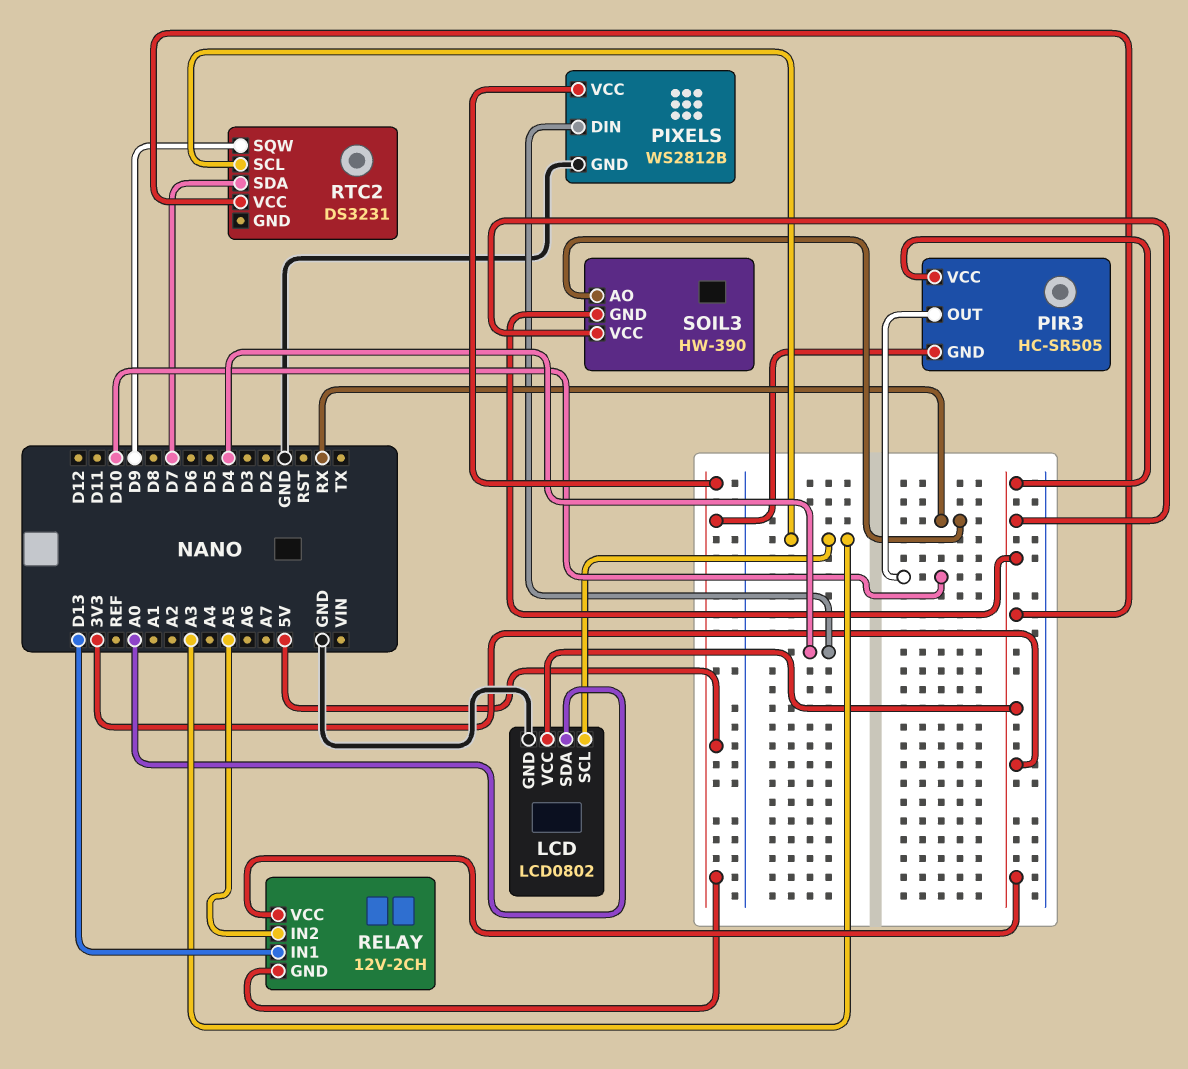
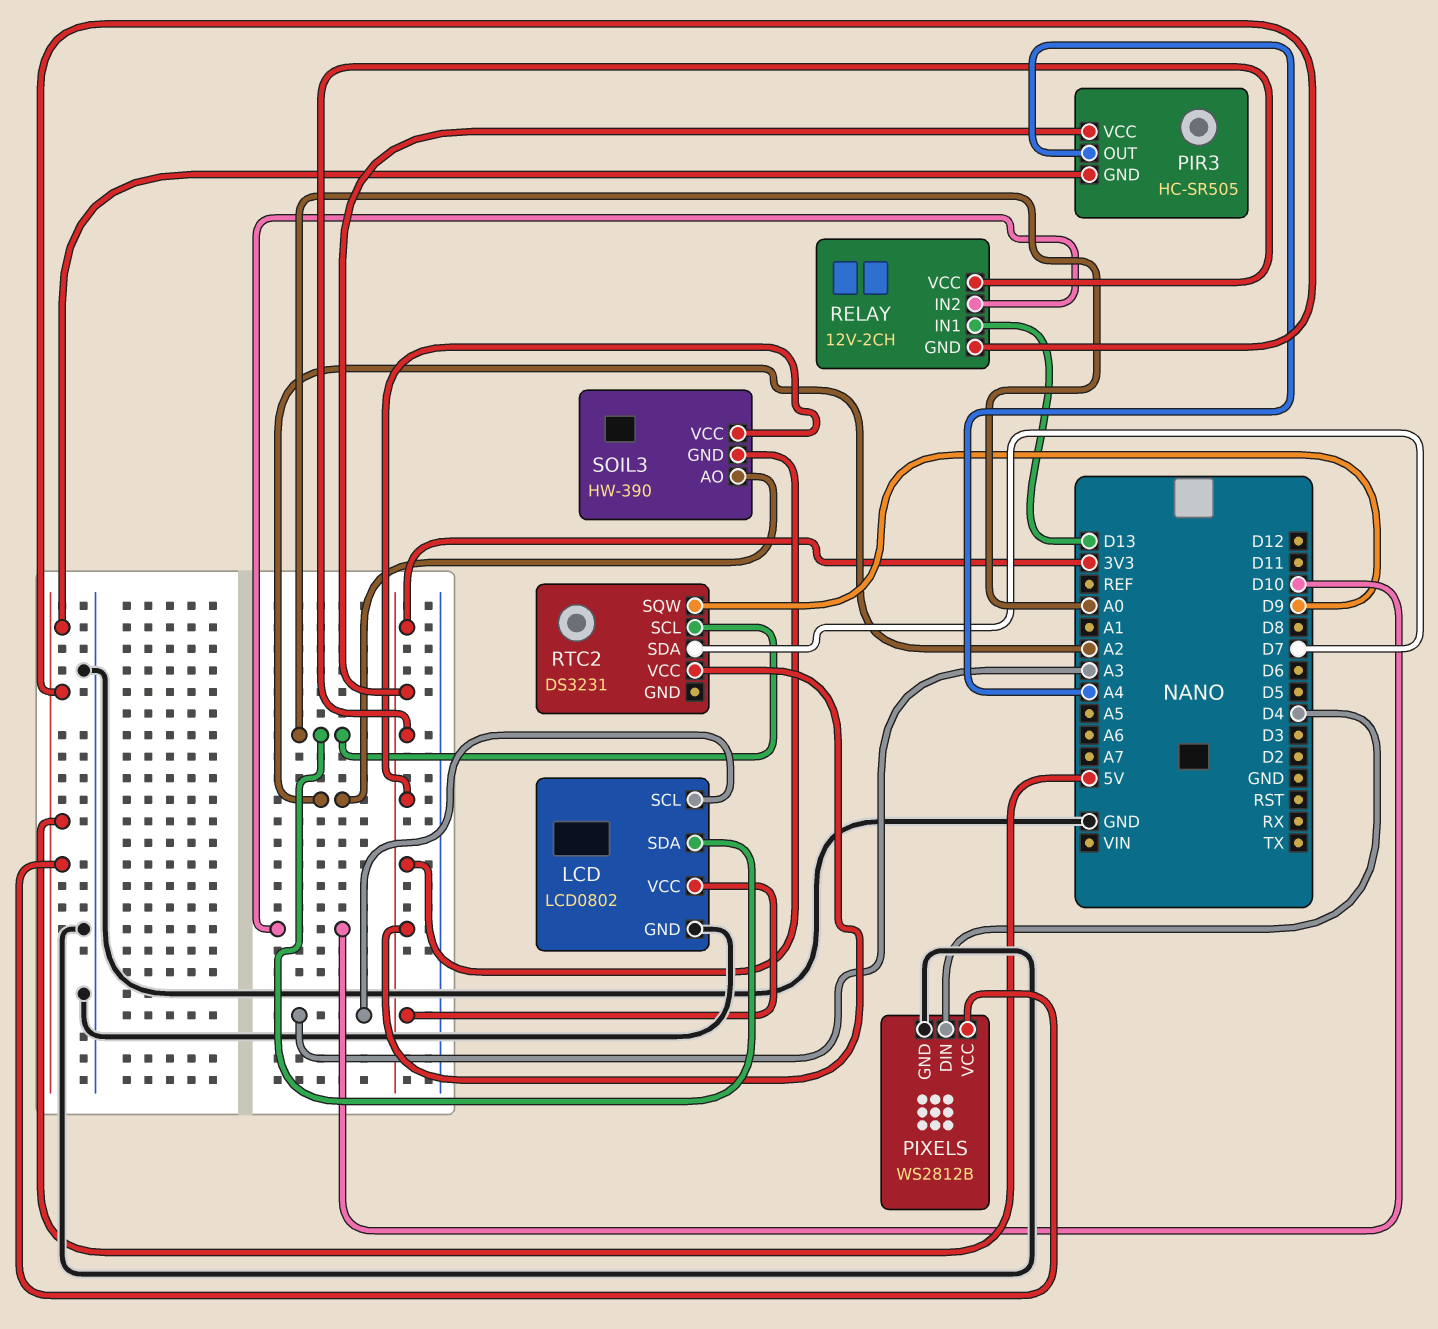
PIR3 pin OUT: D10 -> A4
RELAY pin IN2: A5 -> D10
RTC2 pin SCL: A3 -> A0
SOIL3 pin AO: RX -> A2

